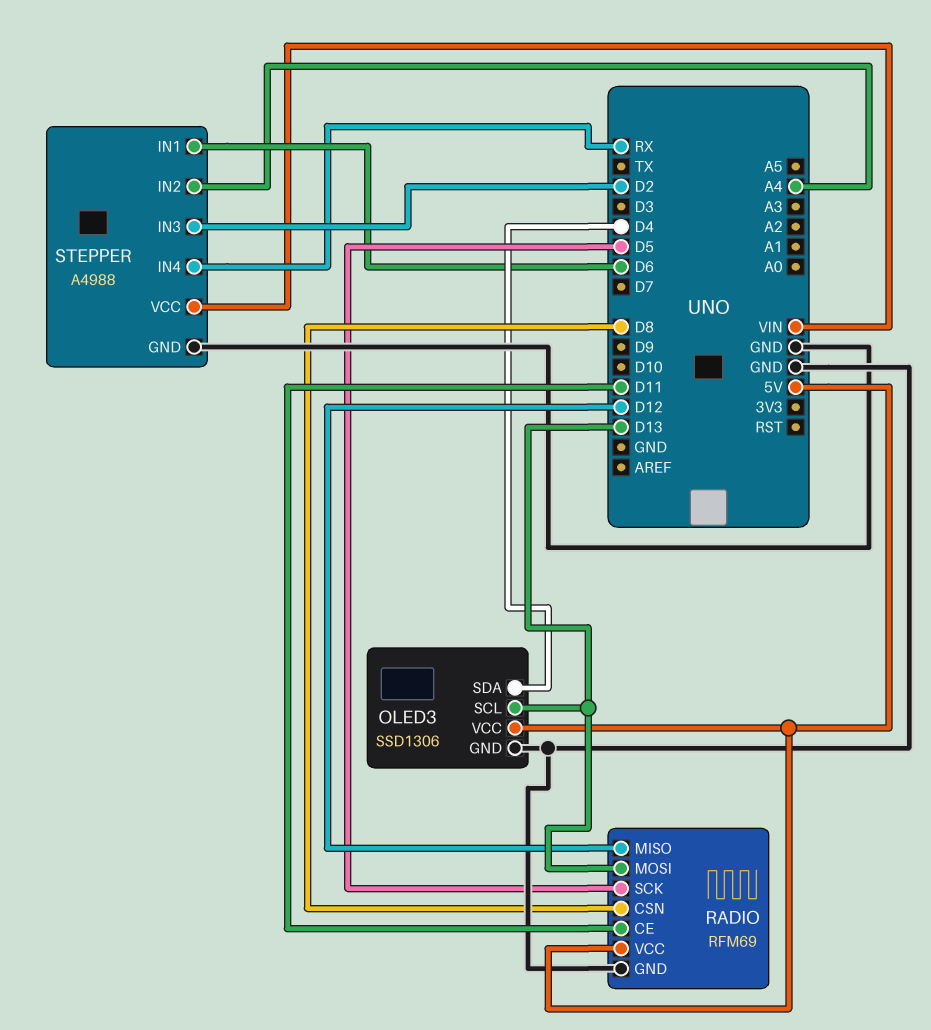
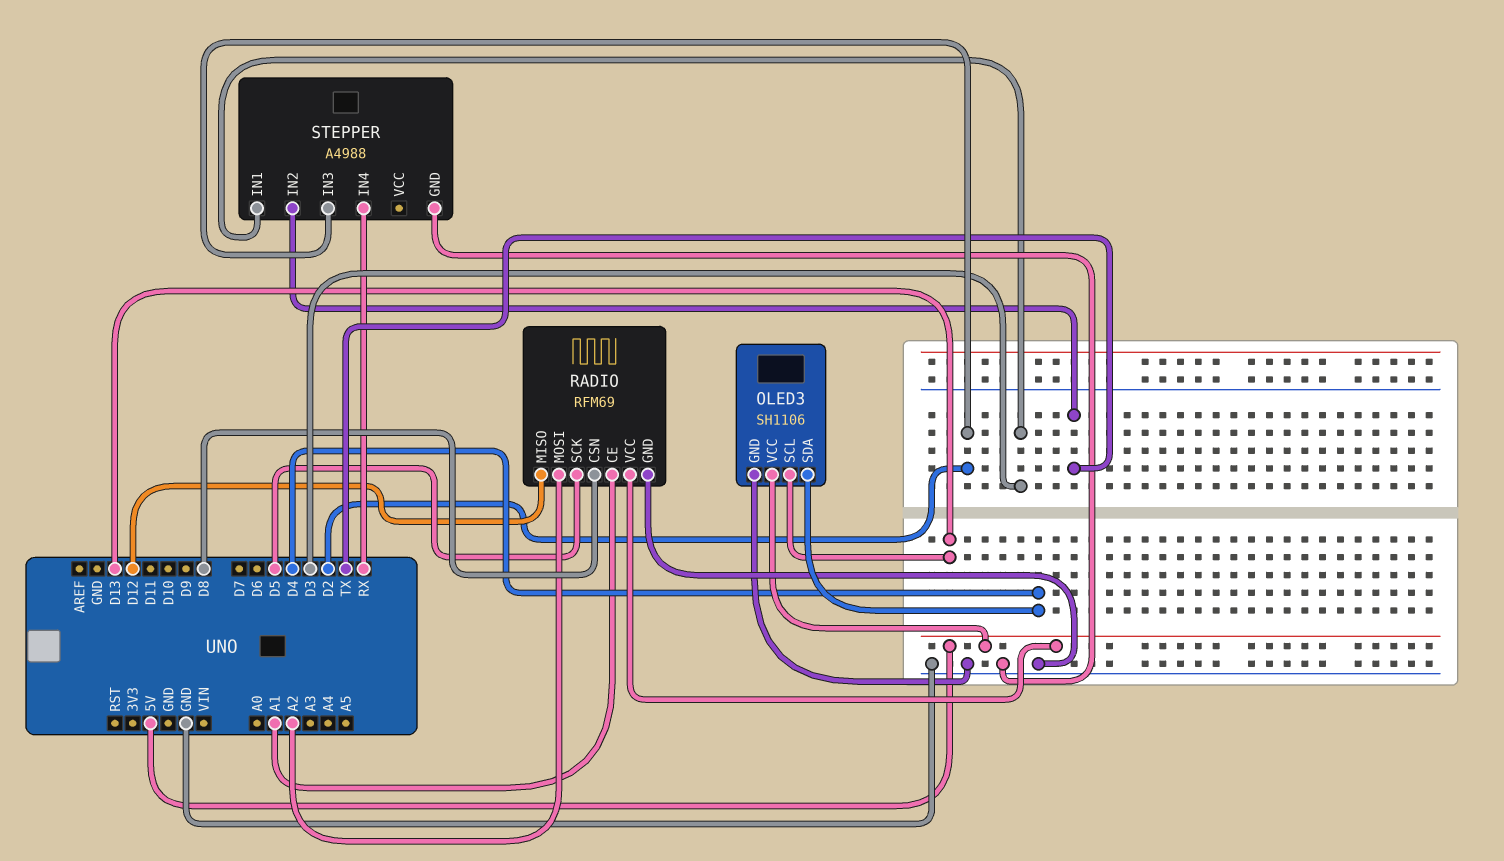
OLED3: SSD1306 -> SH1106
RADIO pin CE: D11 -> A1
RADIO pin MOSI: D13 -> A2
STEPPER pin IN1: D6 -> D3
STEPPER pin IN2: A4 -> TX
STEPPER pin VCC: VIN -> none

